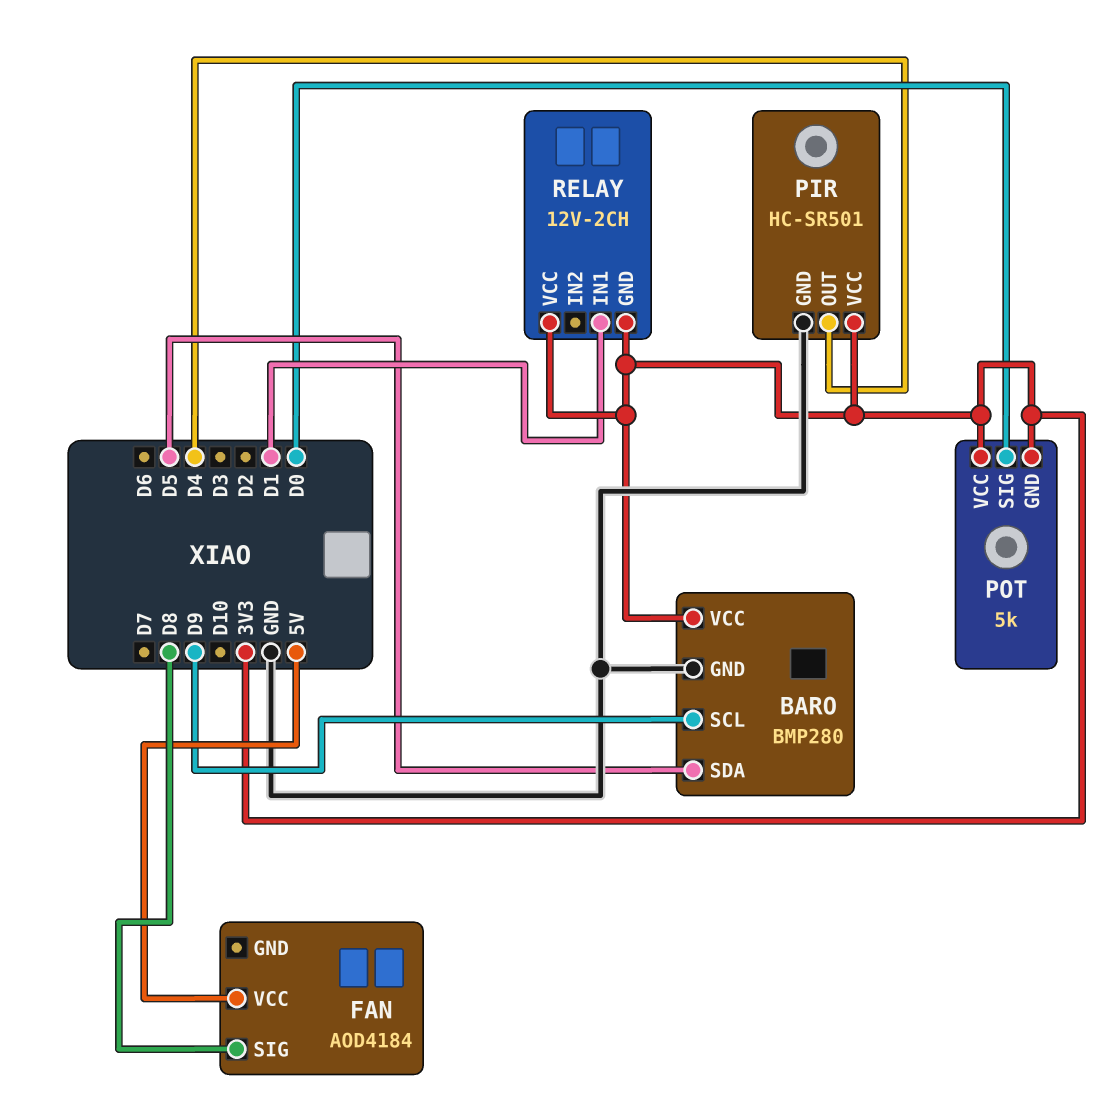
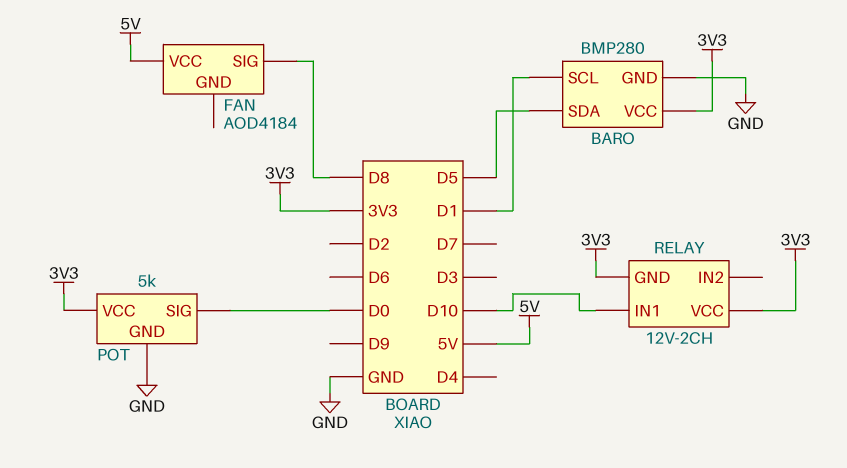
BARO pin SCL: D9 -> D1
PIR: HC-SR501 -> none
PIR pin GND: GND -> none
PIR pin OUT: D4 -> none
PIR pin VCC: 3V3 -> none
POT pin GND: 3V3 -> GND
RELAY pin IN1: D1 -> D10

